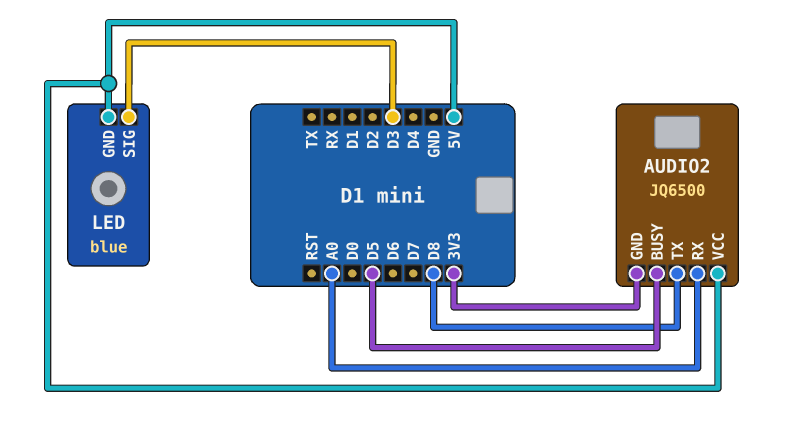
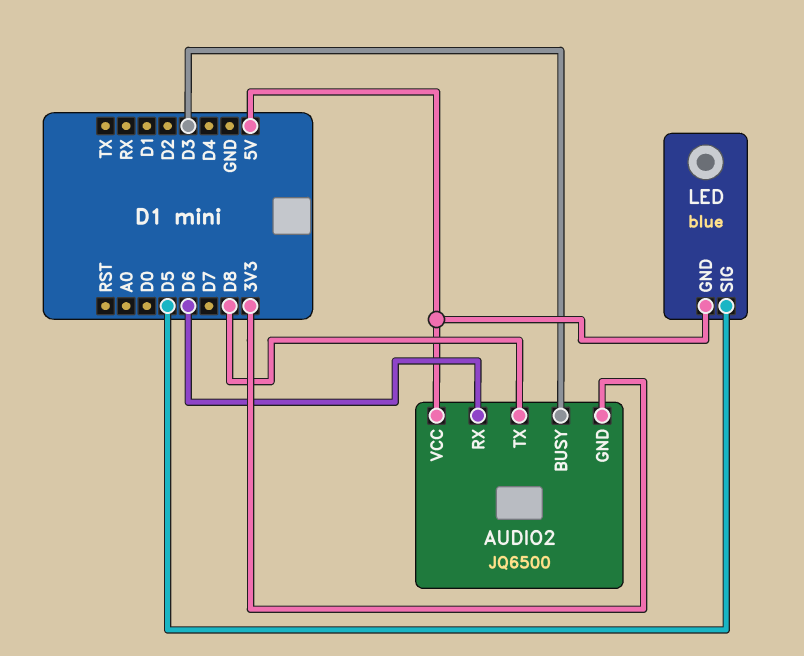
AUDIO2 pin BUSY: D5 -> D3
AUDIO2 pin RX: A0 -> D6
LED pin SIG: D3 -> D5

